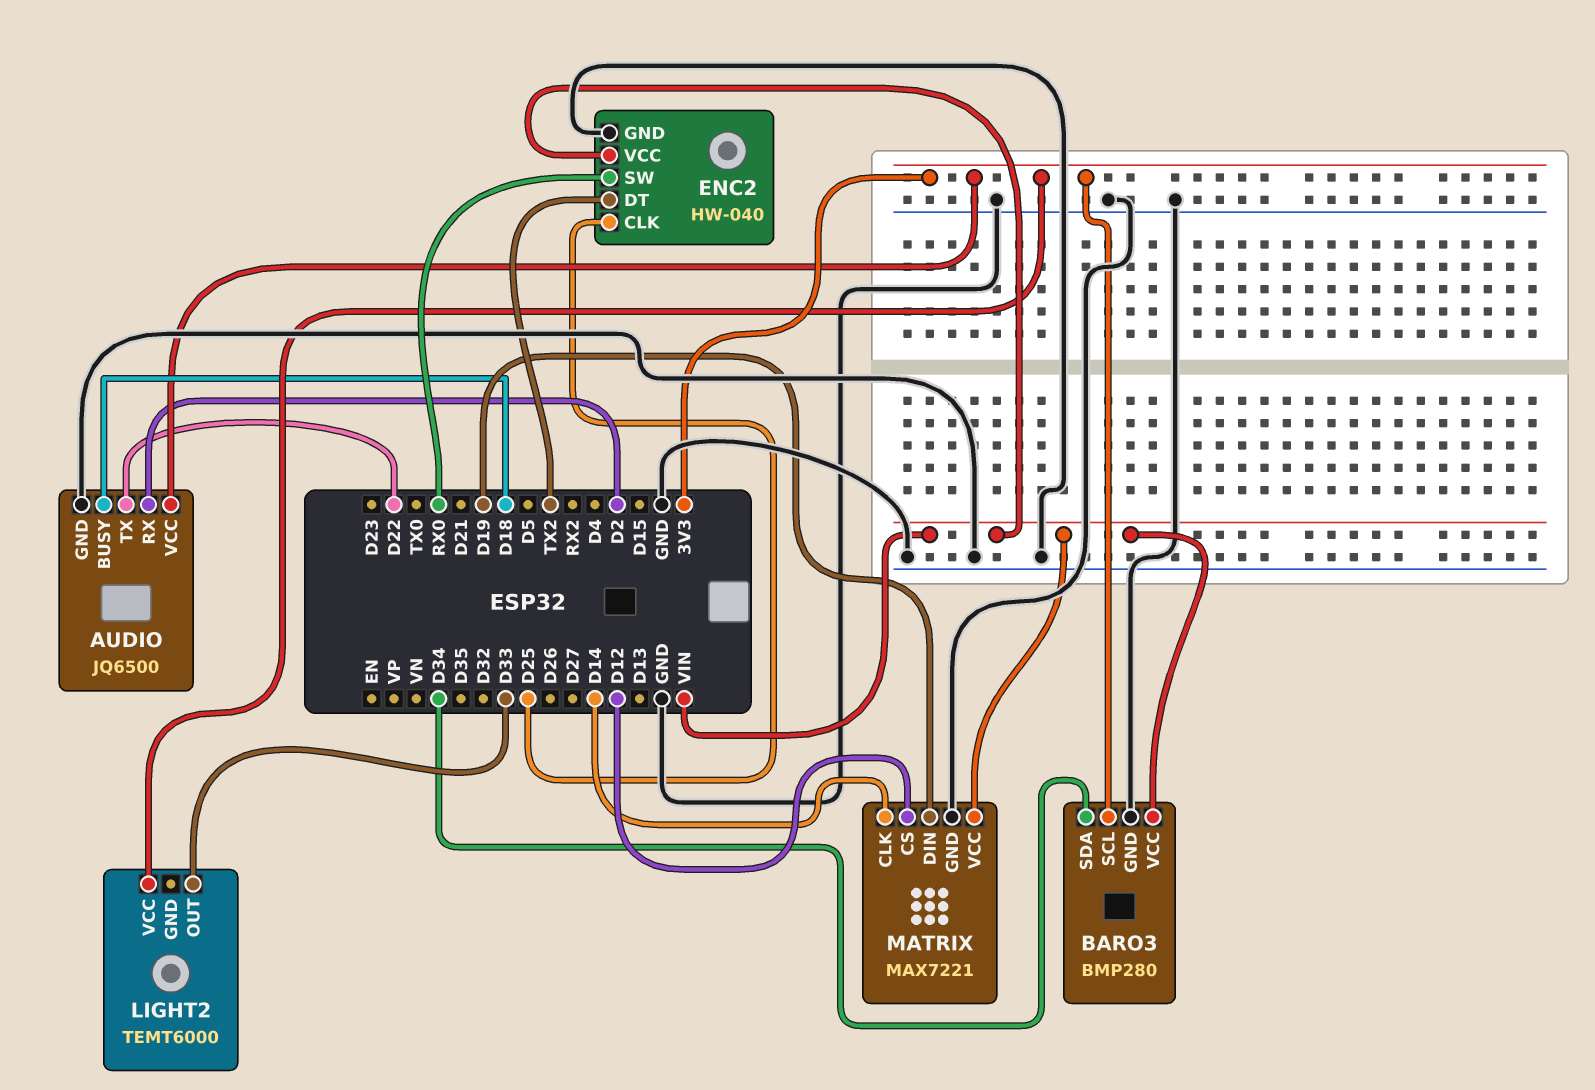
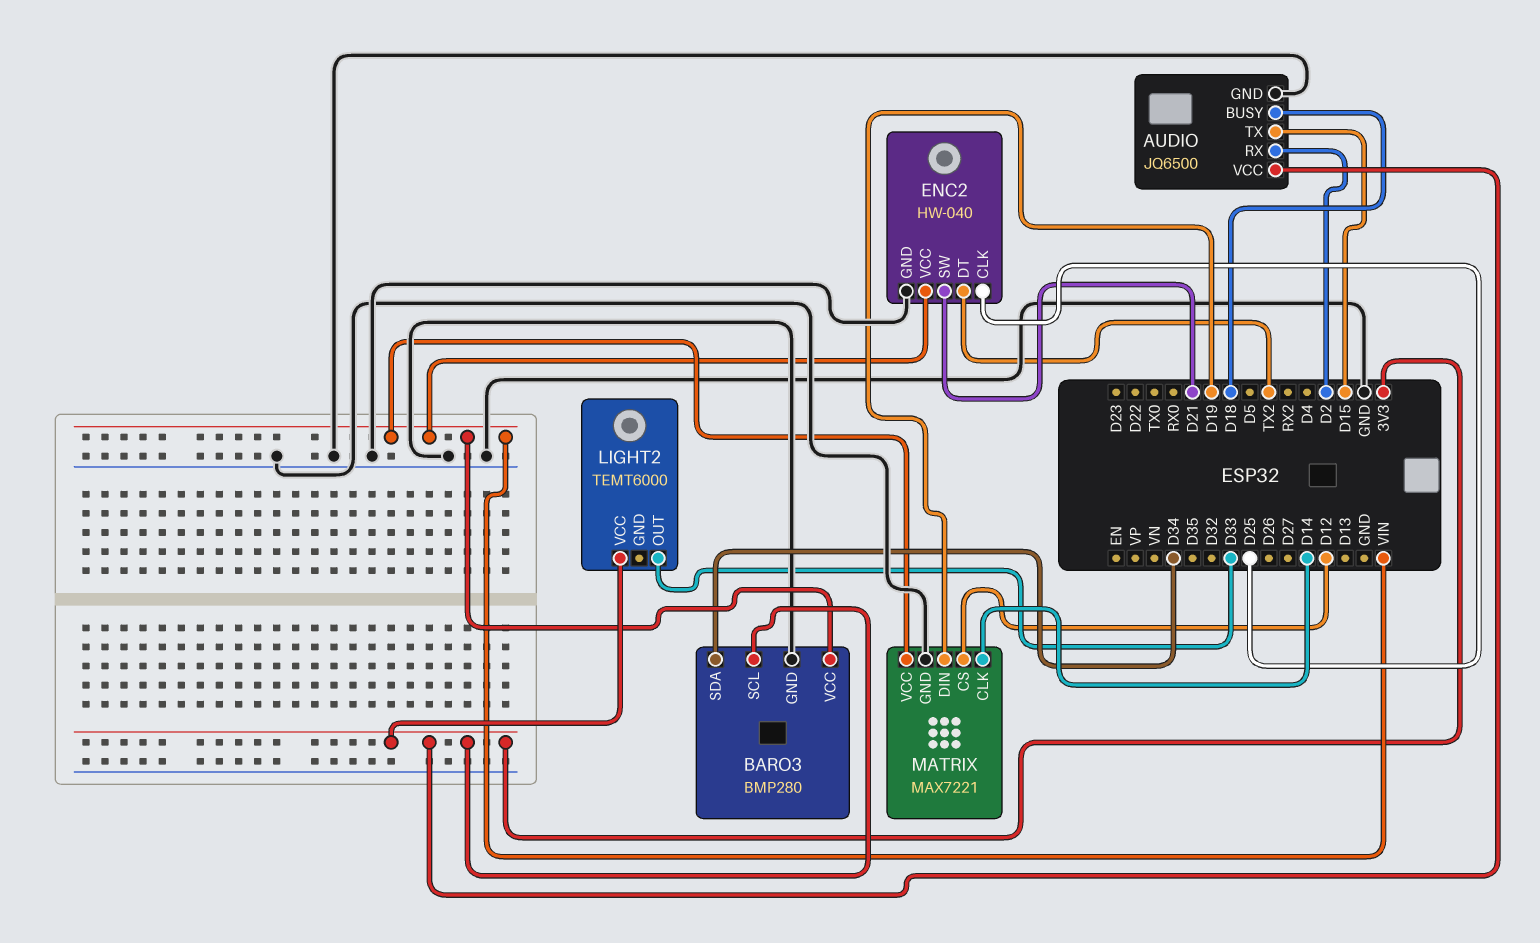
AUDIO pin TX: D22 -> D15
ENC2 pin SW: RX0 -> D21

